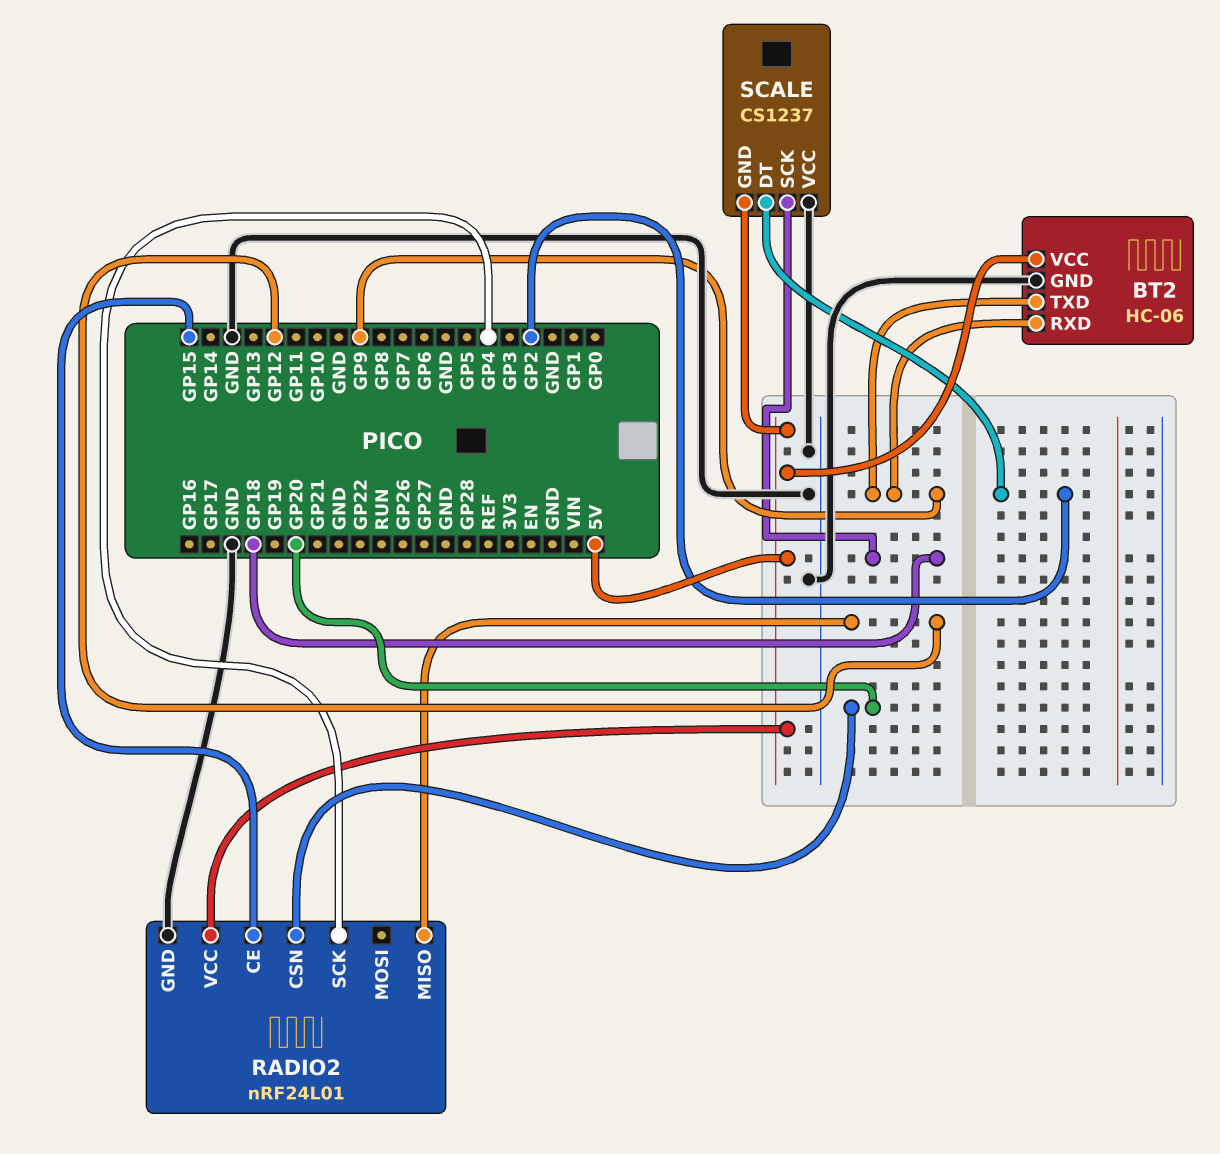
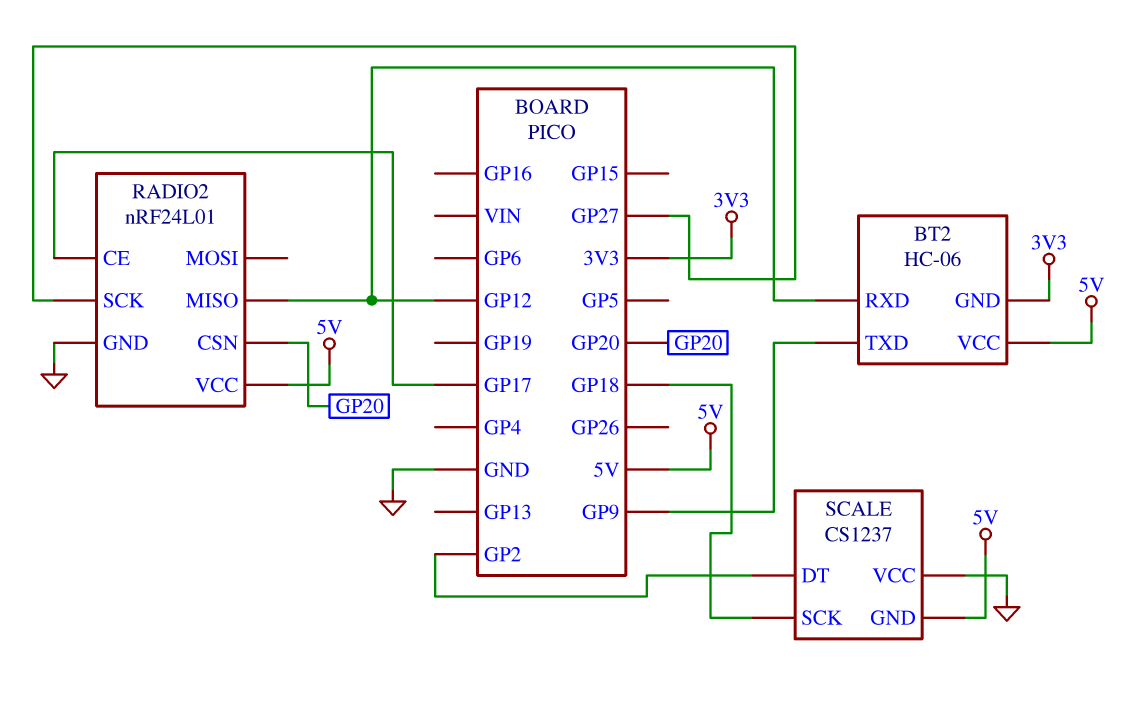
BT2 pin GND: GND -> 3V3
BT2 pin RXD: GP9 -> GP12
RADIO2 pin CE: GP15 -> GP17
RADIO2 pin SCK: GP4 -> GP27

